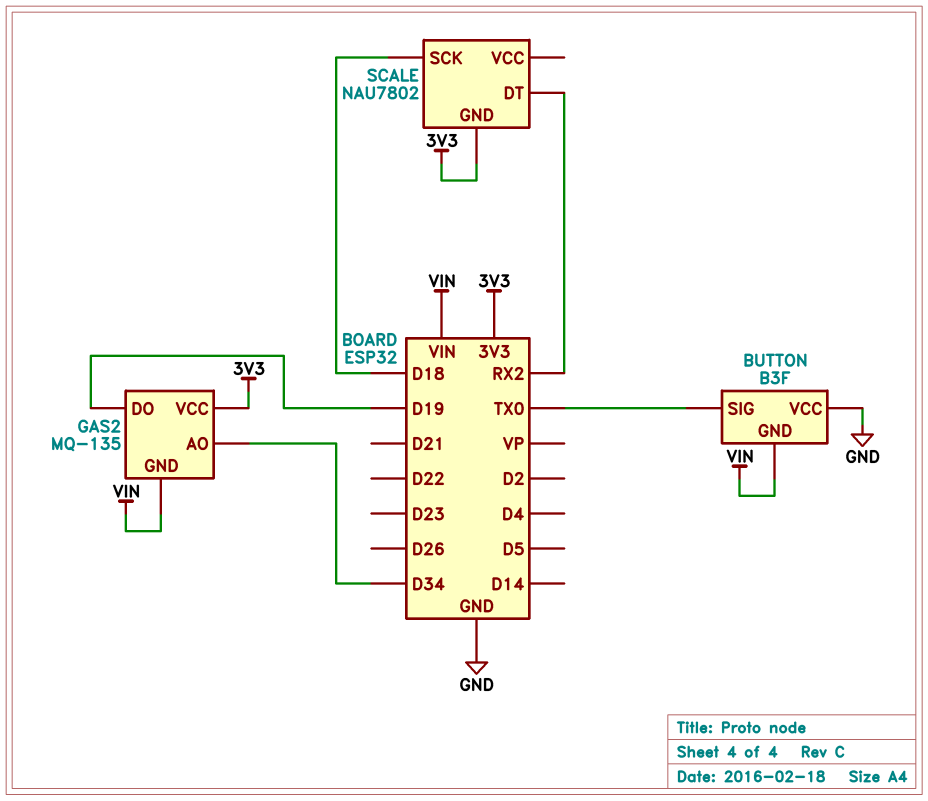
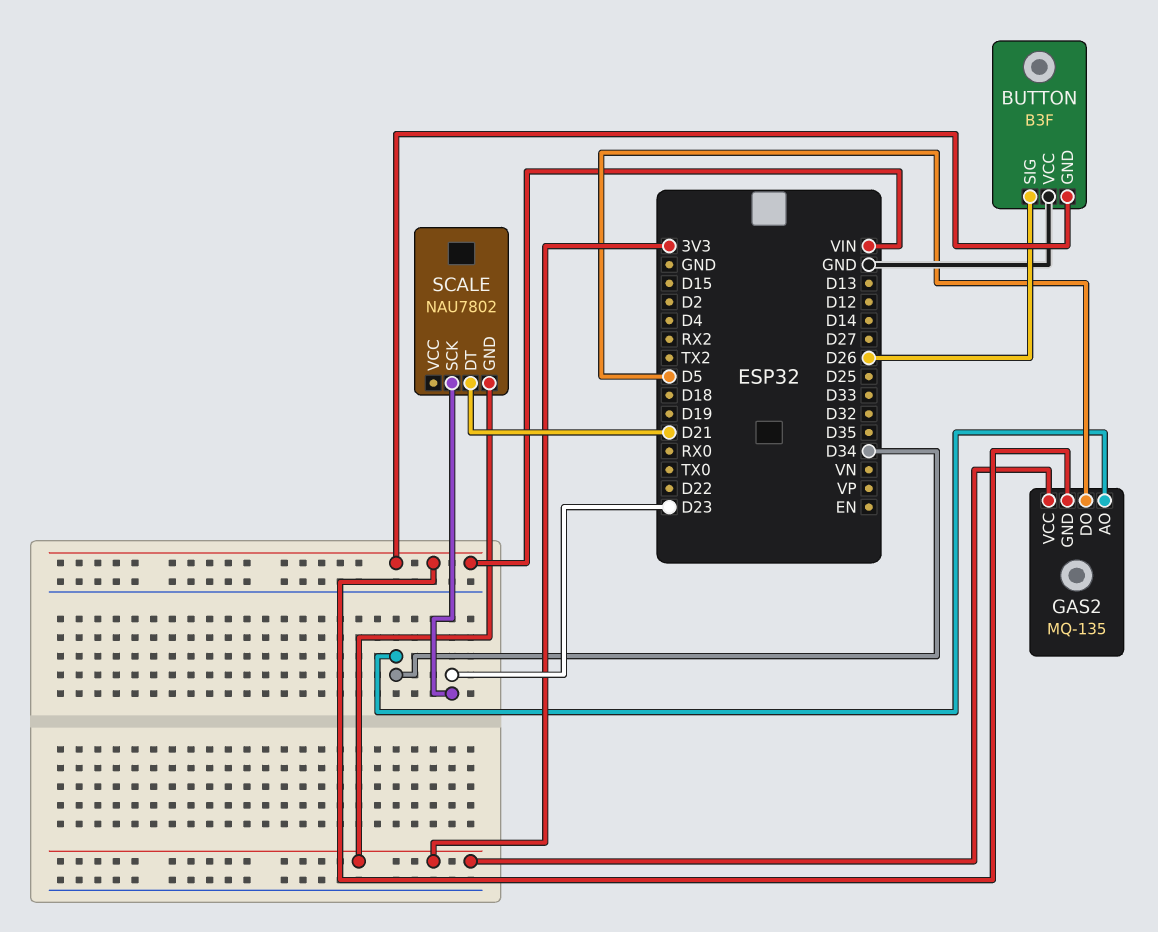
BUTTON pin SIG: TX0 -> D26
GAS2 pin DO: D19 -> D5
SCALE pin DT: RX2 -> D21
SCALE pin SCK: D18 -> D23

